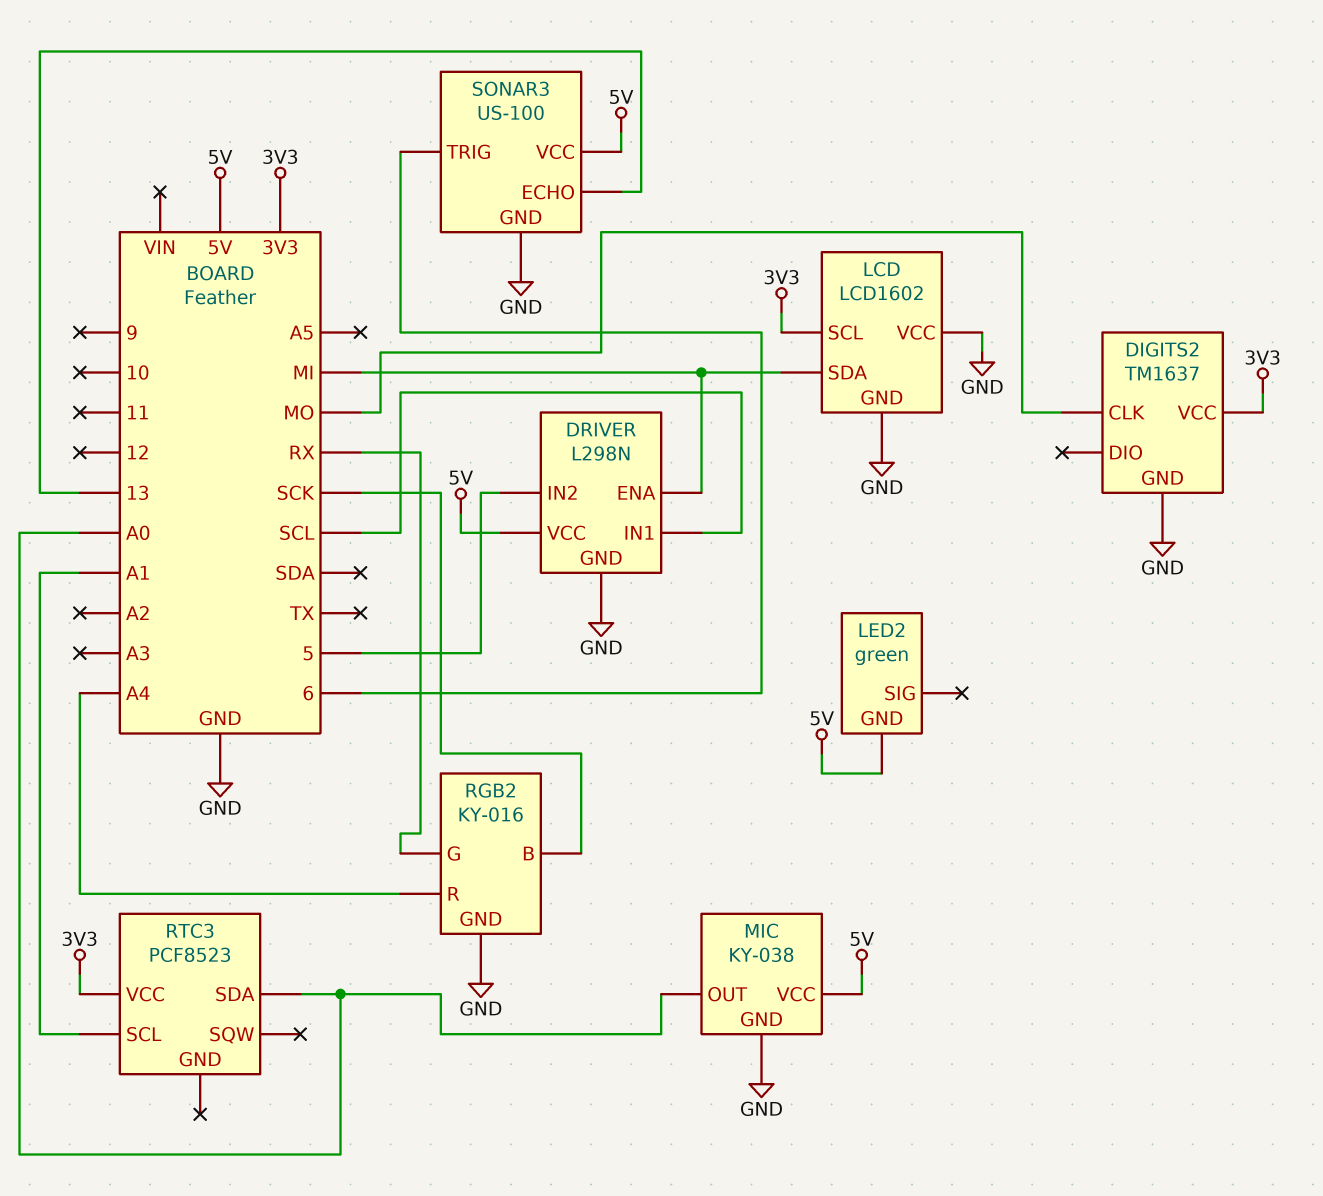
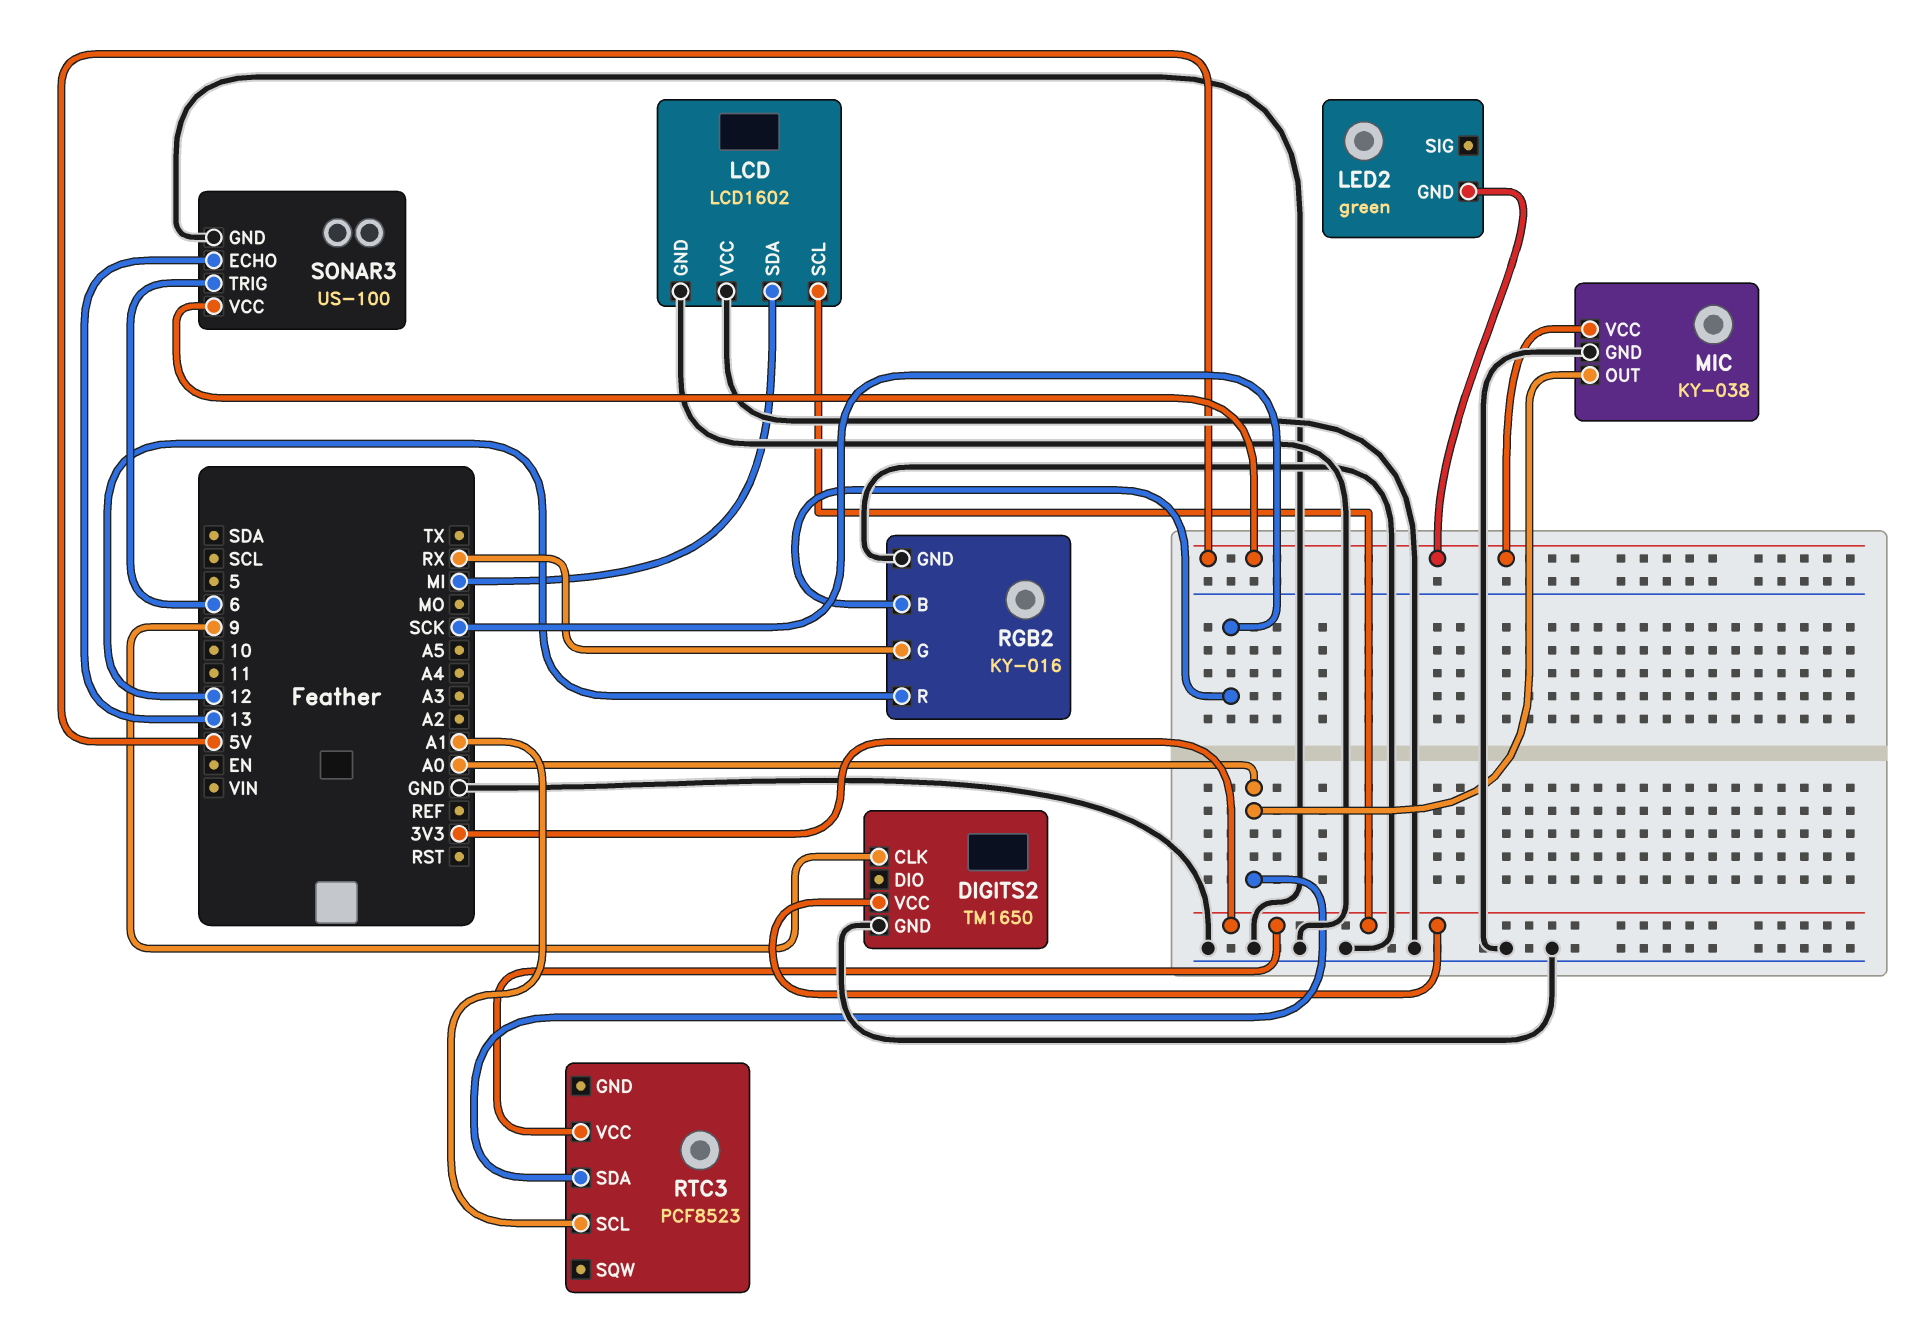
DIGITS2: TM1637 -> TM1650
DIGITS2 pin CLK: MO -> 9
DRIVER: L298N -> none
DRIVER pin ENA: MI -> none
DRIVER pin GND: GND -> none
DRIVER pin IN1: SCL -> none
DRIVER pin IN2: 5 -> none
DRIVER pin VCC: 5V -> none
RGB2 pin R: A4 -> 12

